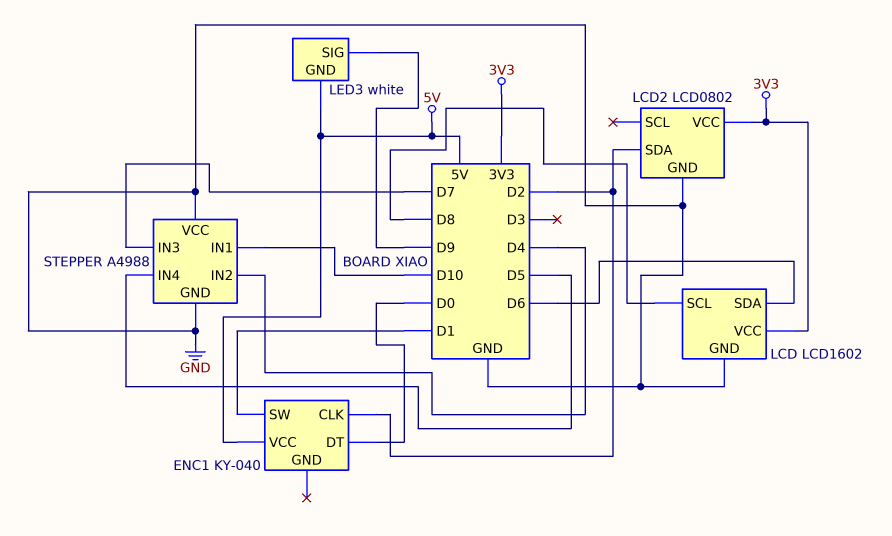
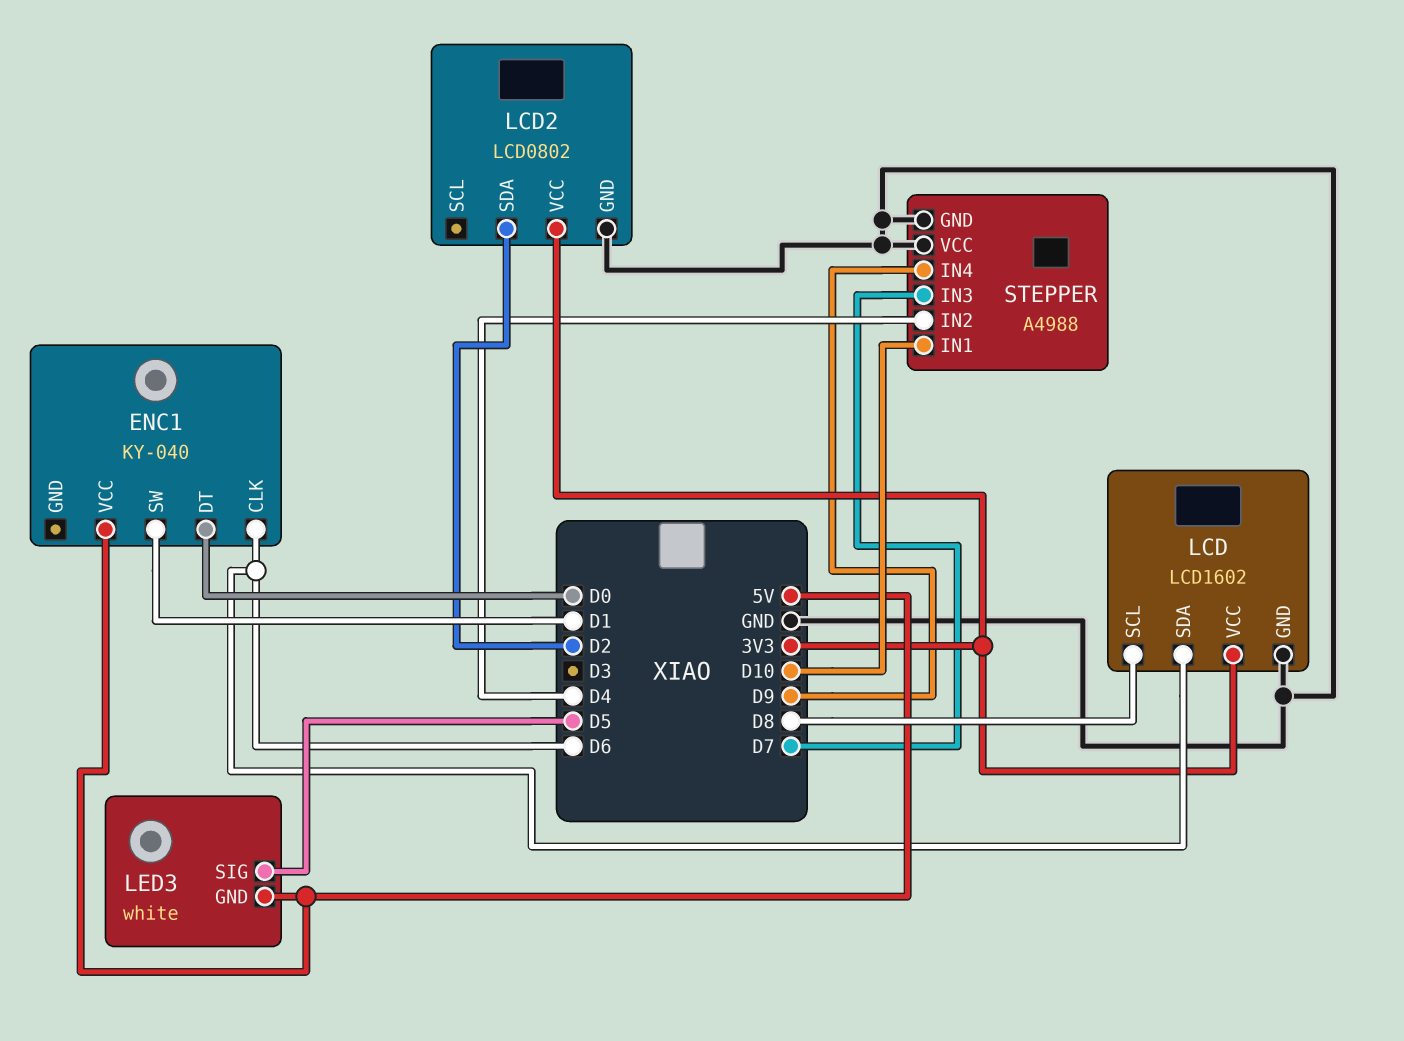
ENC1 pin CLK: D2 -> D6
LED3 pin SIG: D9 -> D5
STEPPER pin IN4: D5 -> D9

